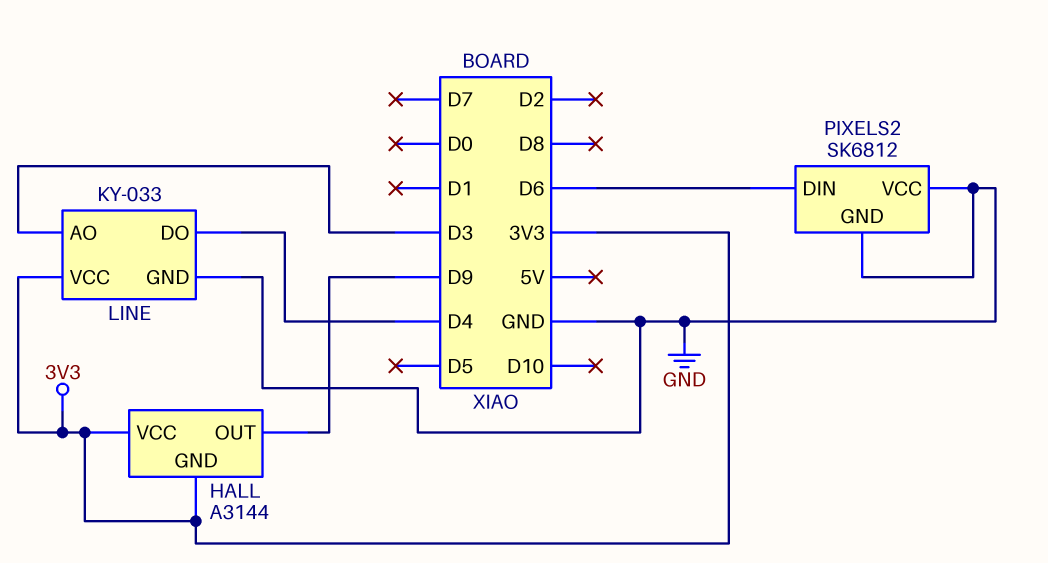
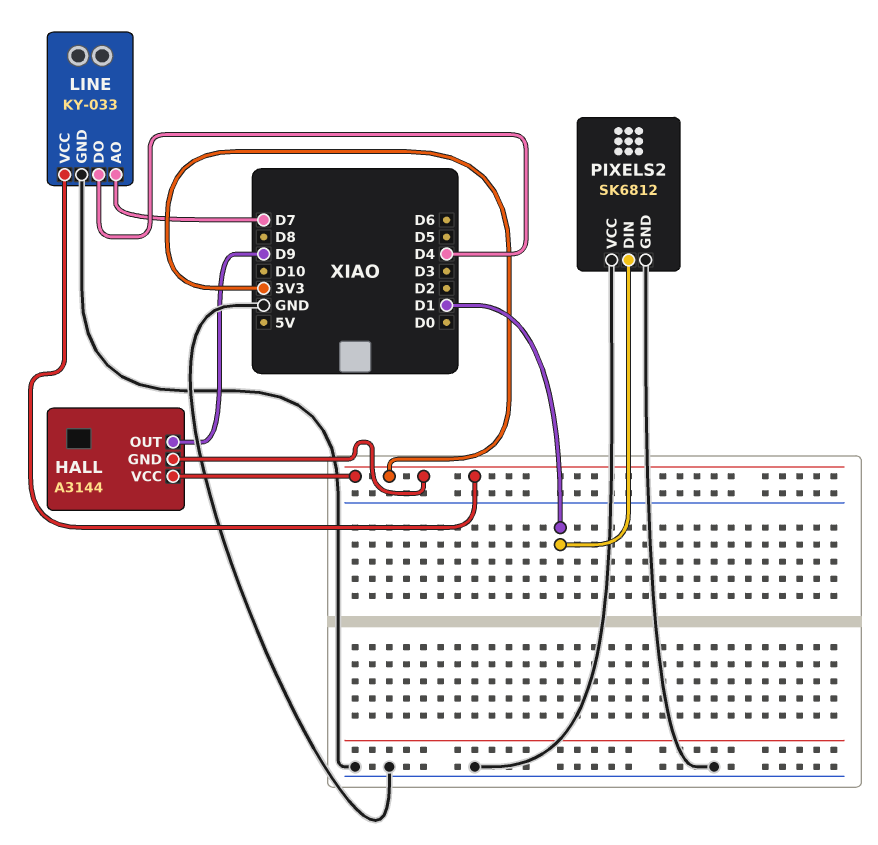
LINE pin AO: D3 -> D7
PIXELS2 pin DIN: D6 -> D1

